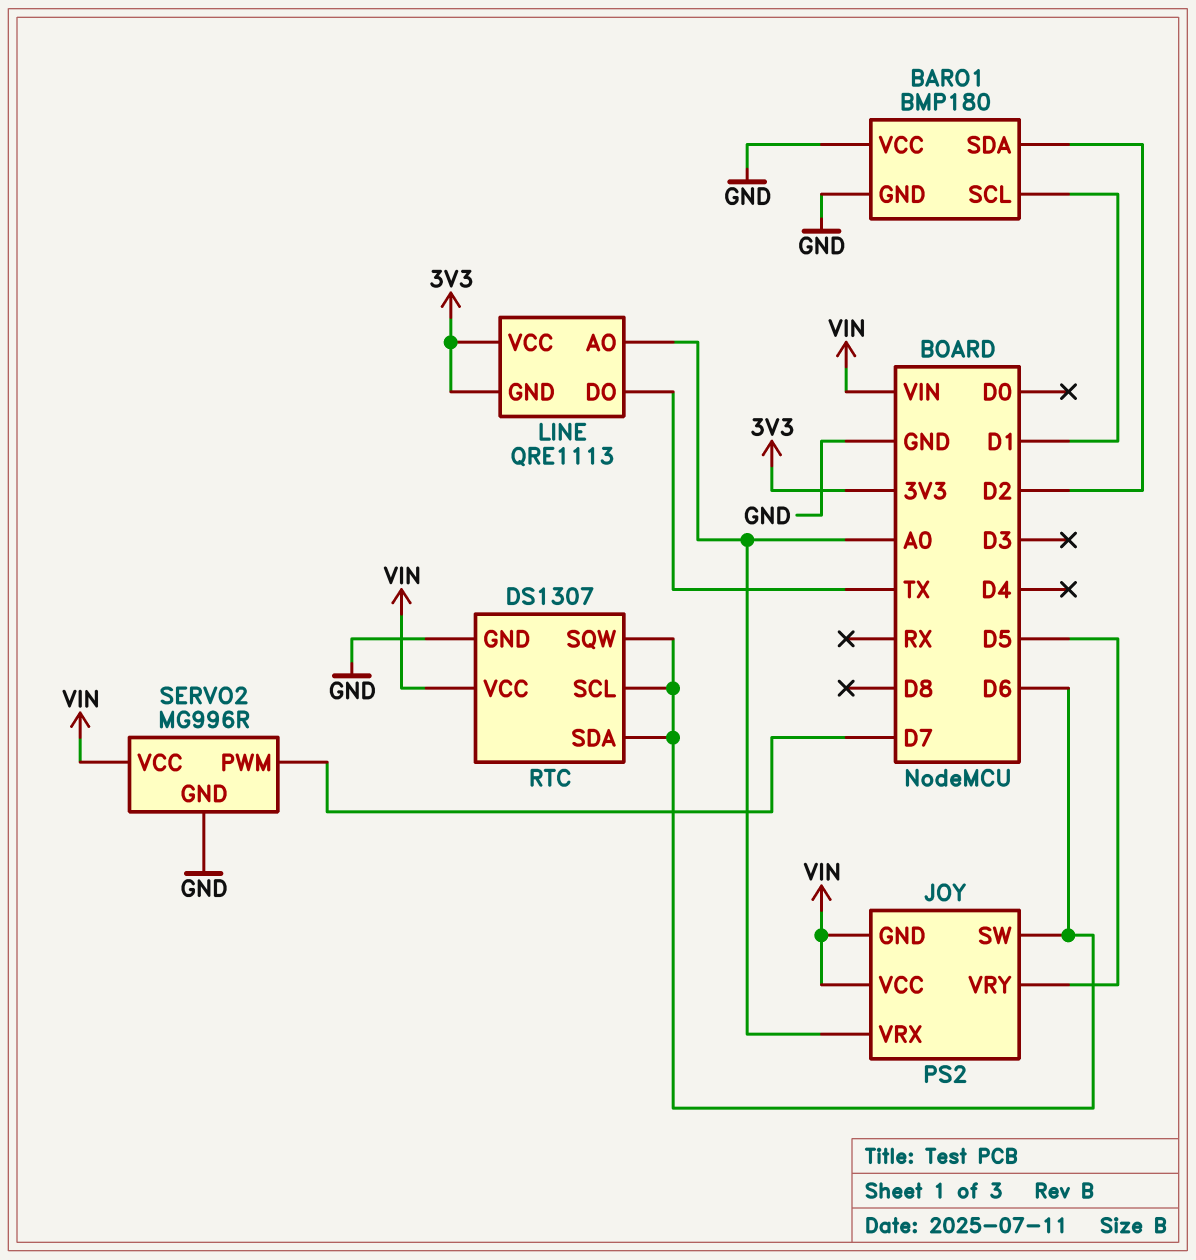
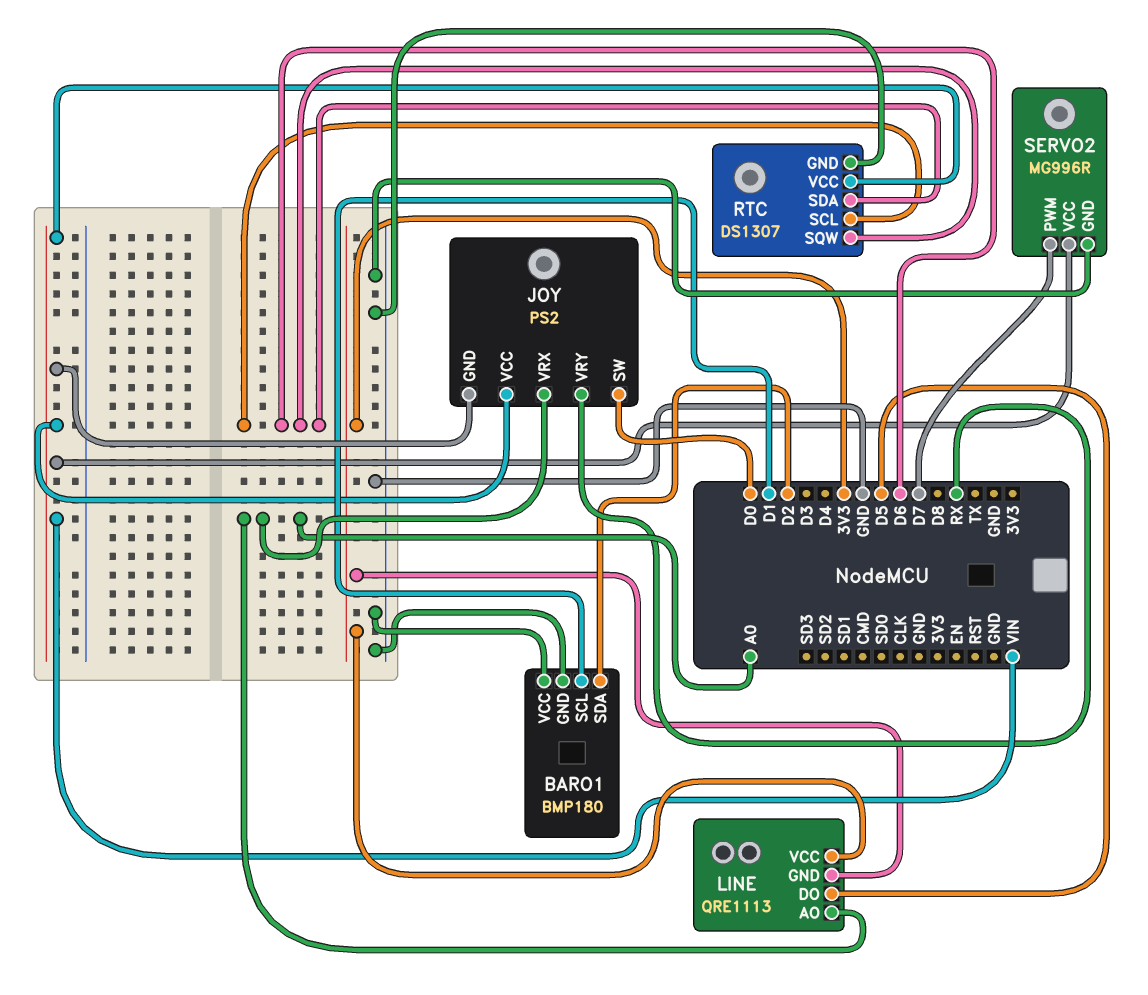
JOY pin SW: D6 -> D0
JOY pin VRY: D5 -> RX
LINE pin DO: TX -> D5

